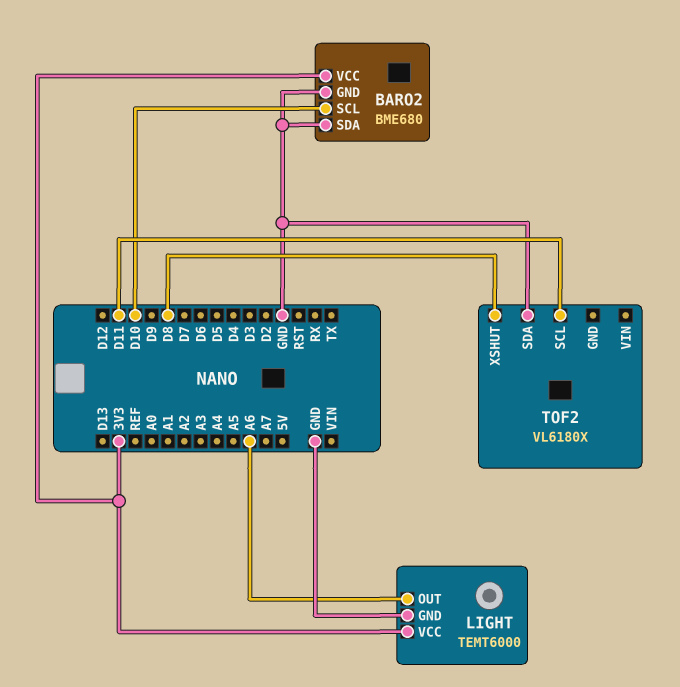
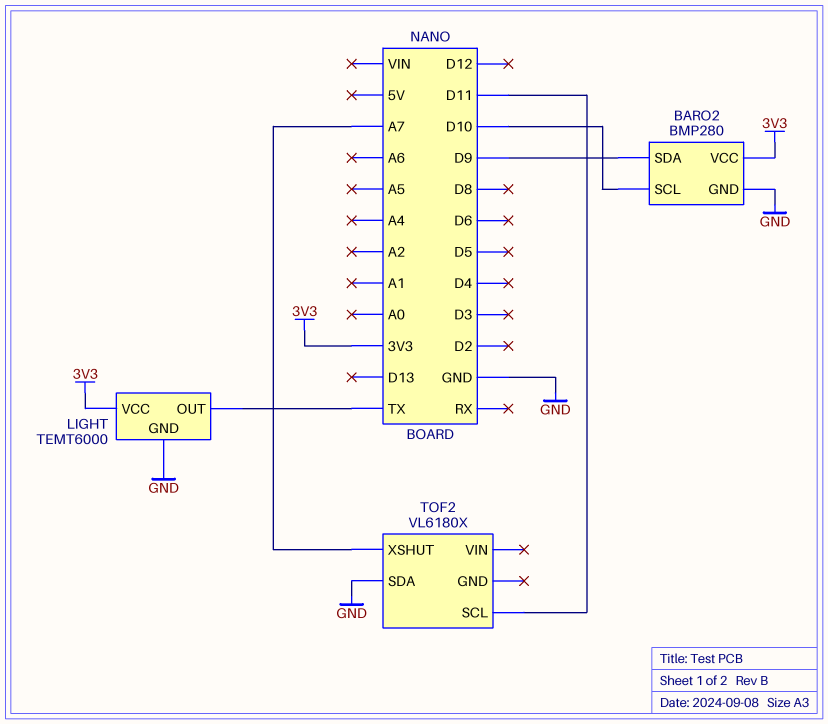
BARO2: BME680 -> BMP280
BARO2 pin SDA: GND -> D9
LIGHT pin OUT: A6 -> TX
TOF2 pin XSHUT: D8 -> A7

